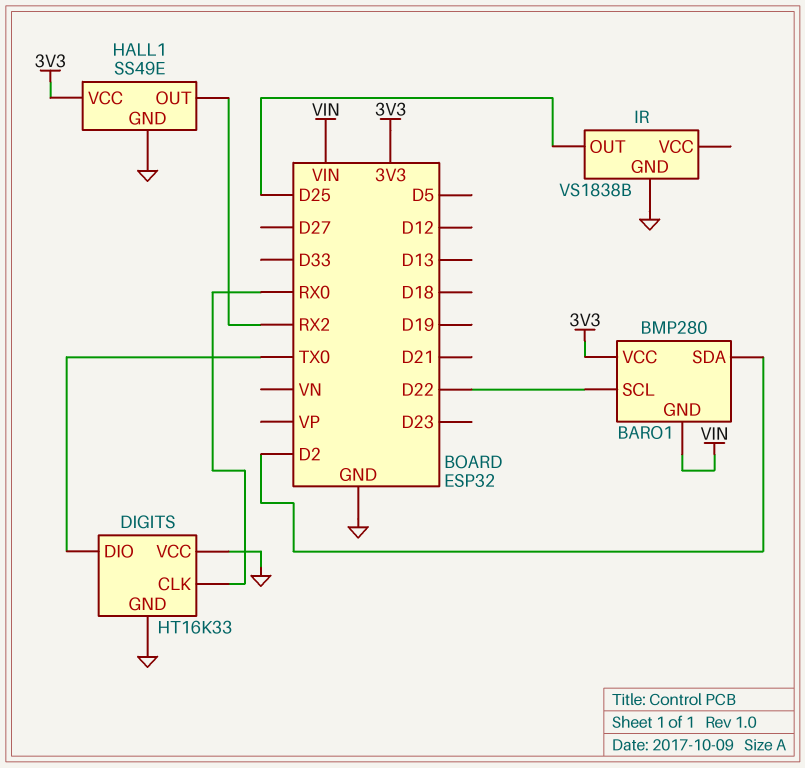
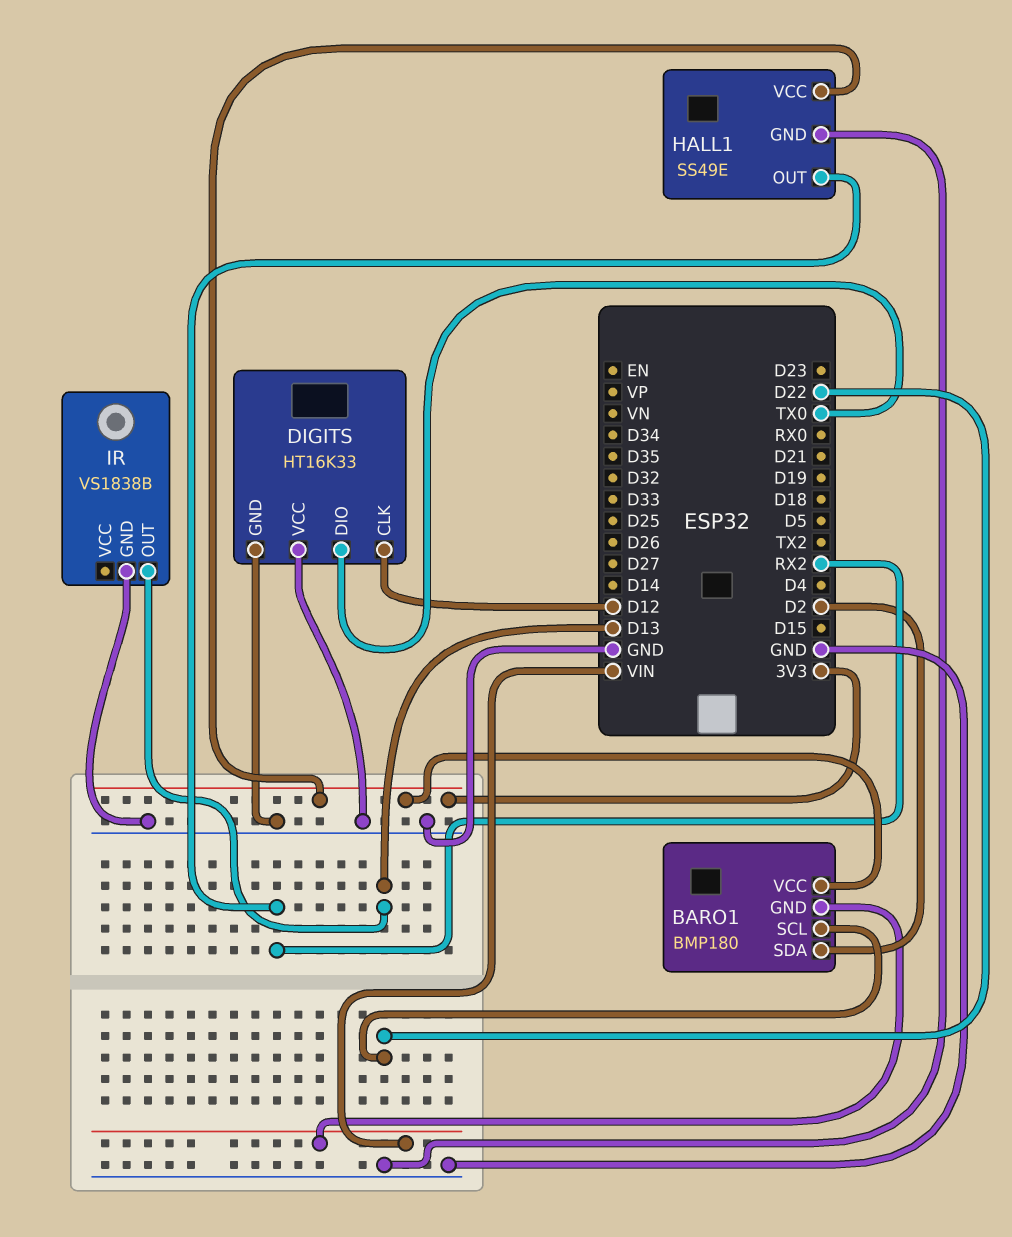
BARO1: BMP280 -> BMP180
DIGITS pin CLK: RX0 -> D12
IR pin OUT: D25 -> D13

